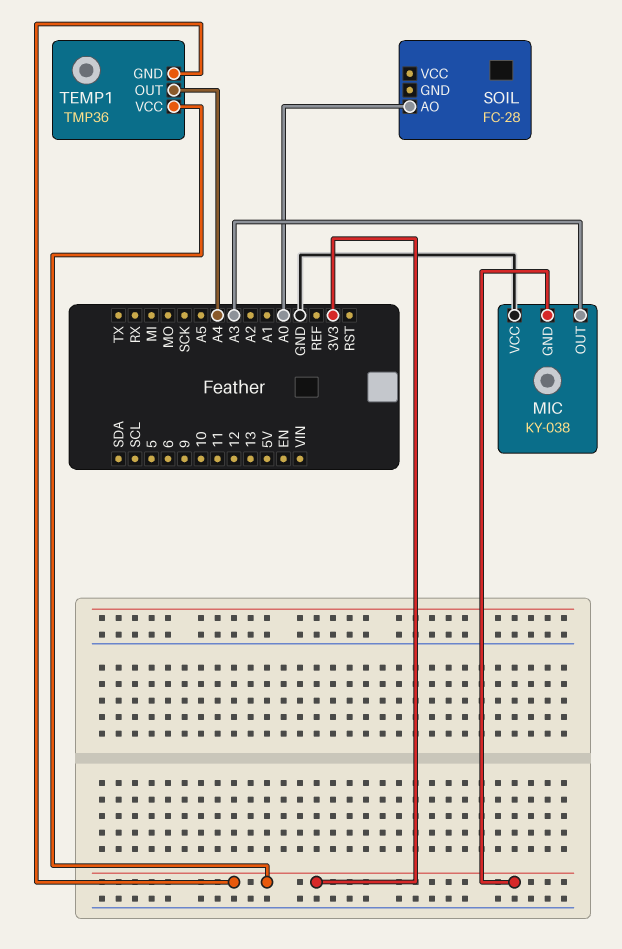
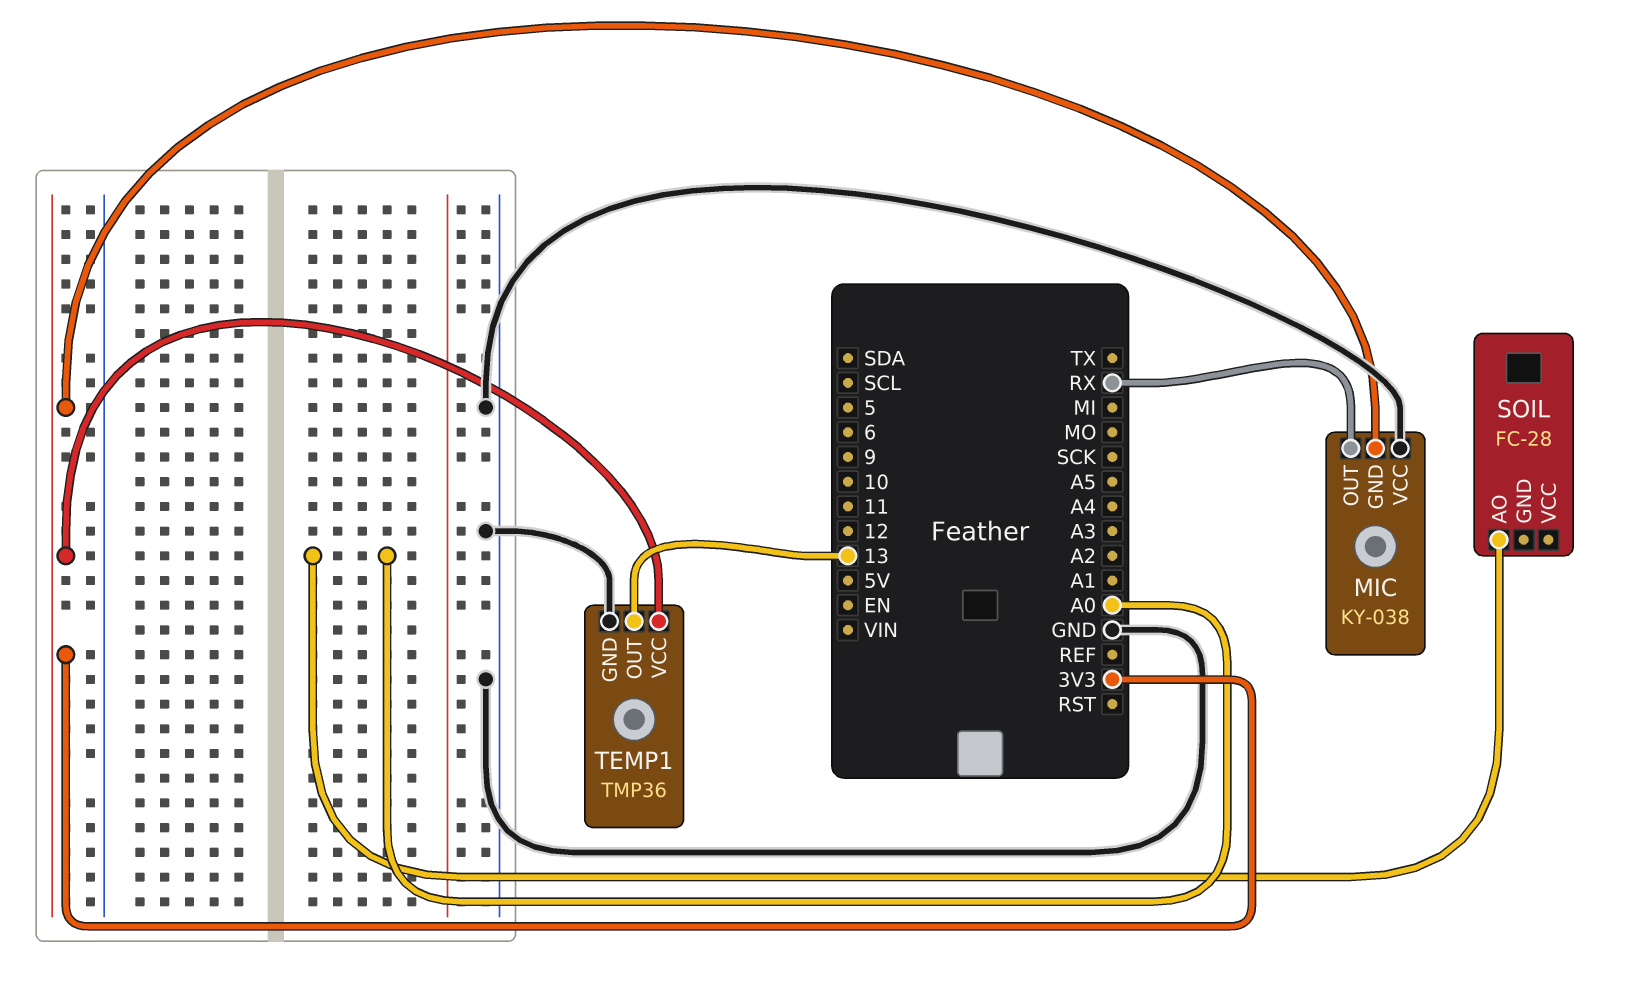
MIC pin OUT: A3 -> RX
TEMP1 pin GND: 3V3 -> GND
TEMP1 pin OUT: A4 -> 13

